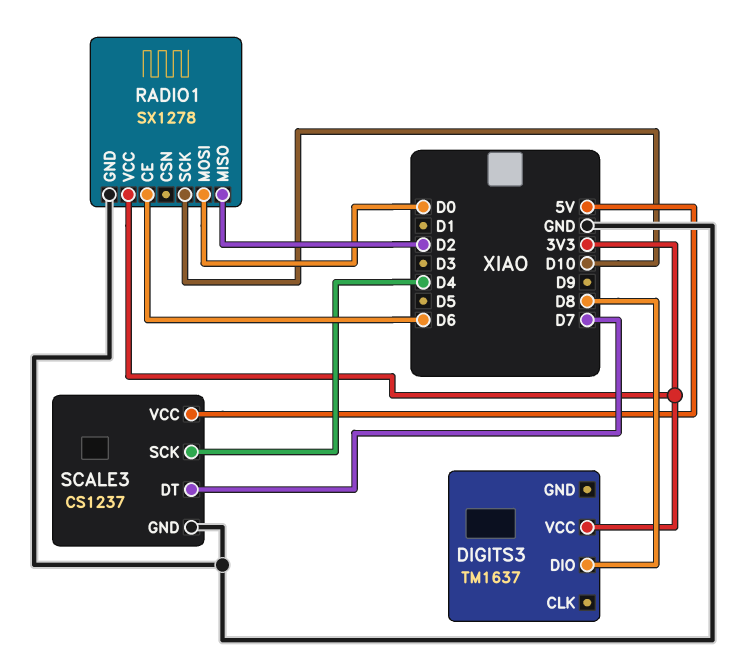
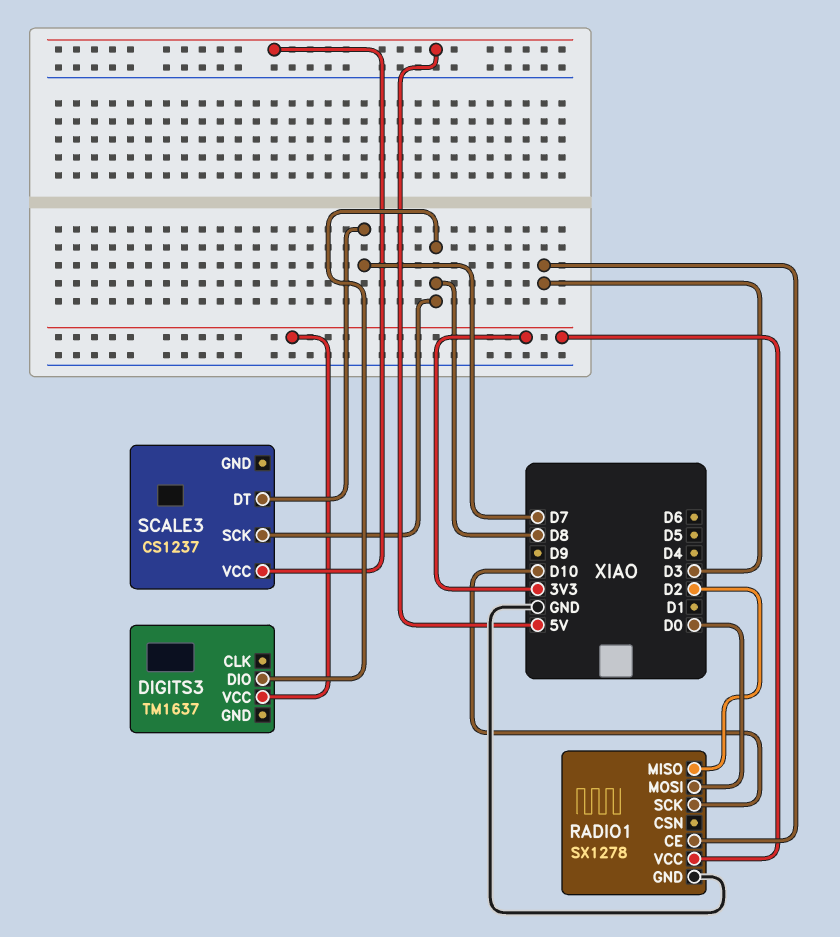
RADIO1 pin CE: D6 -> D3
SCALE3 pin GND: GND -> none
SCALE3 pin SCK: D4 -> D8

